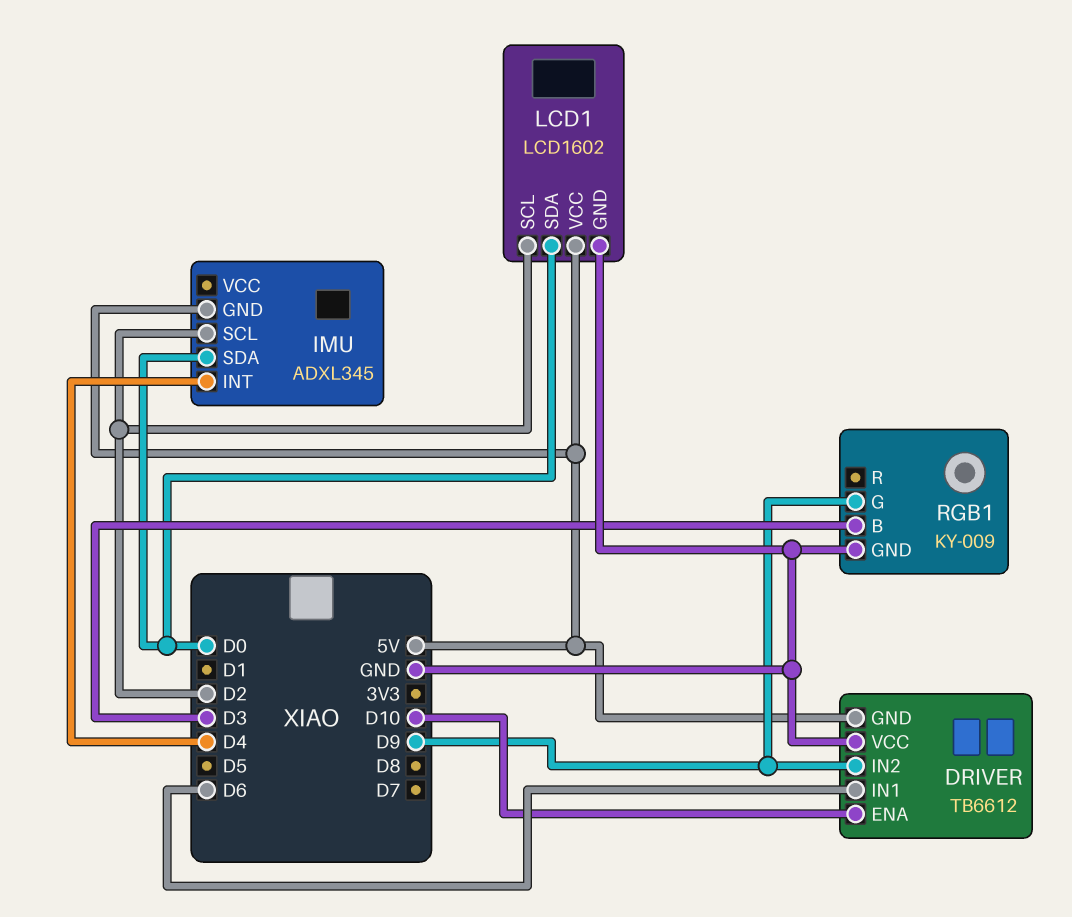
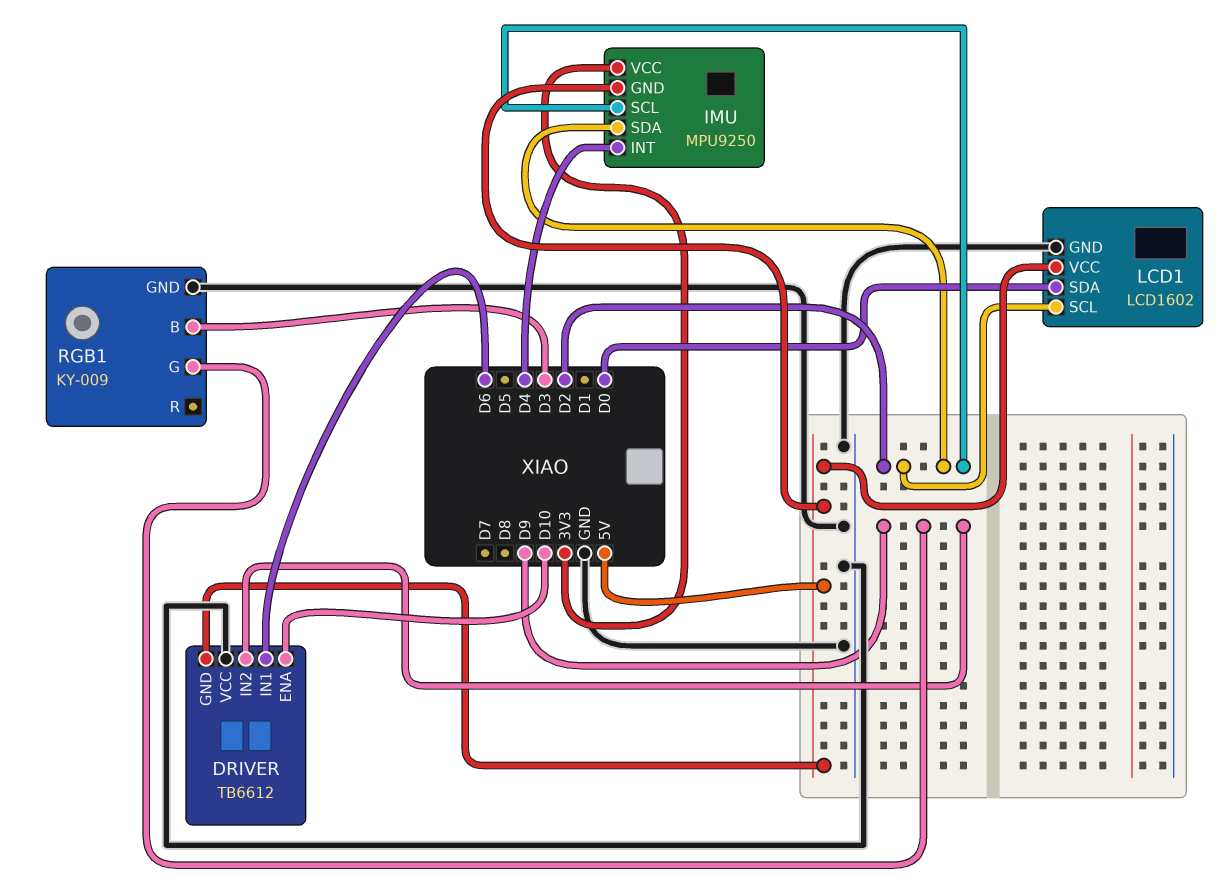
IMU: ADXL345 -> MPU9250
IMU pin SDA: D0 -> D2
IMU pin VCC: none -> 3V3

